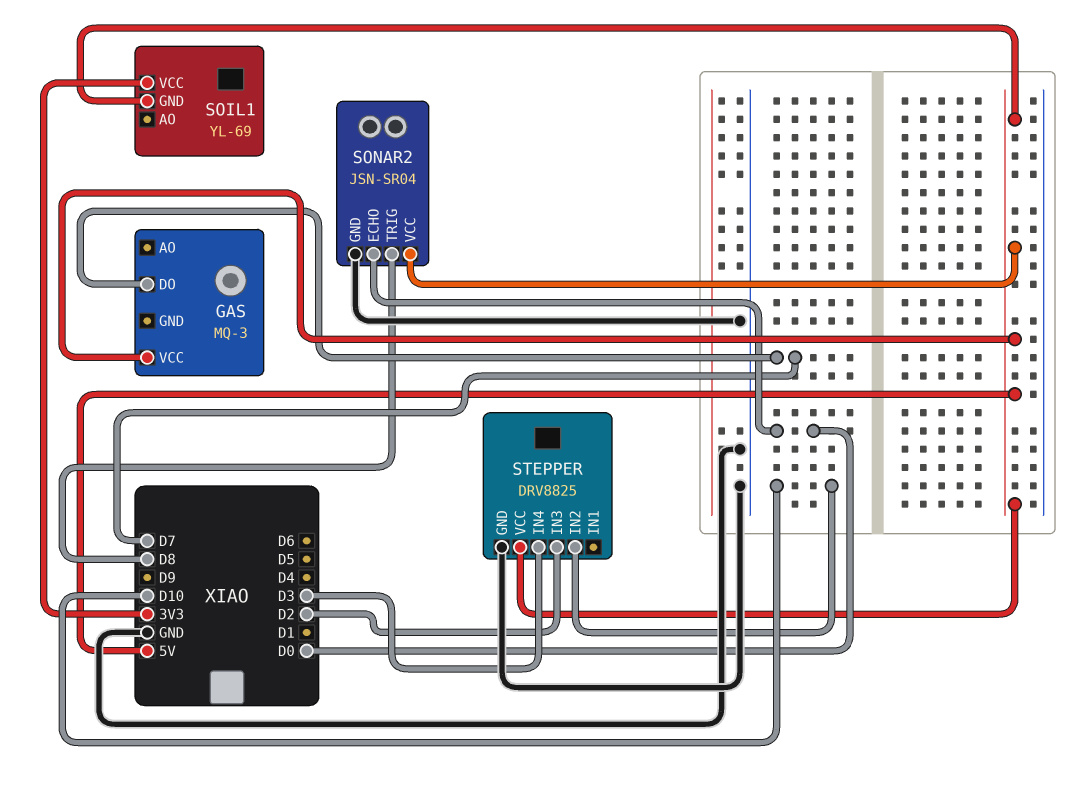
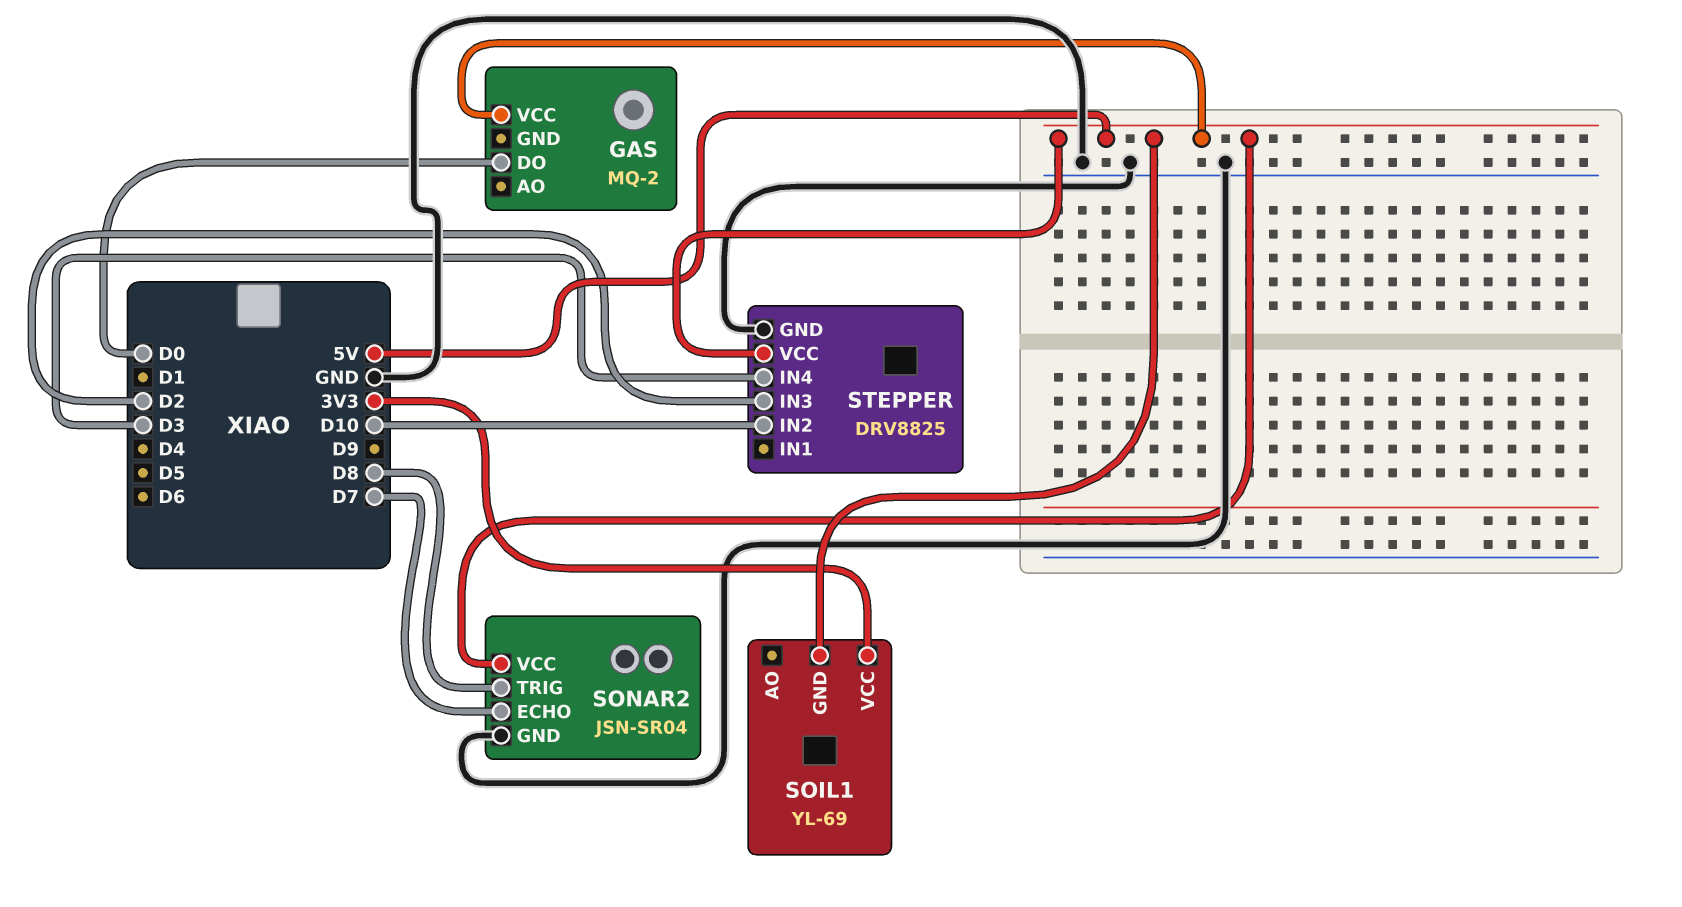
GAS: MQ-3 -> MQ-2
GAS pin DO: D7 -> D0
SONAR2 pin ECHO: D0 -> D7

